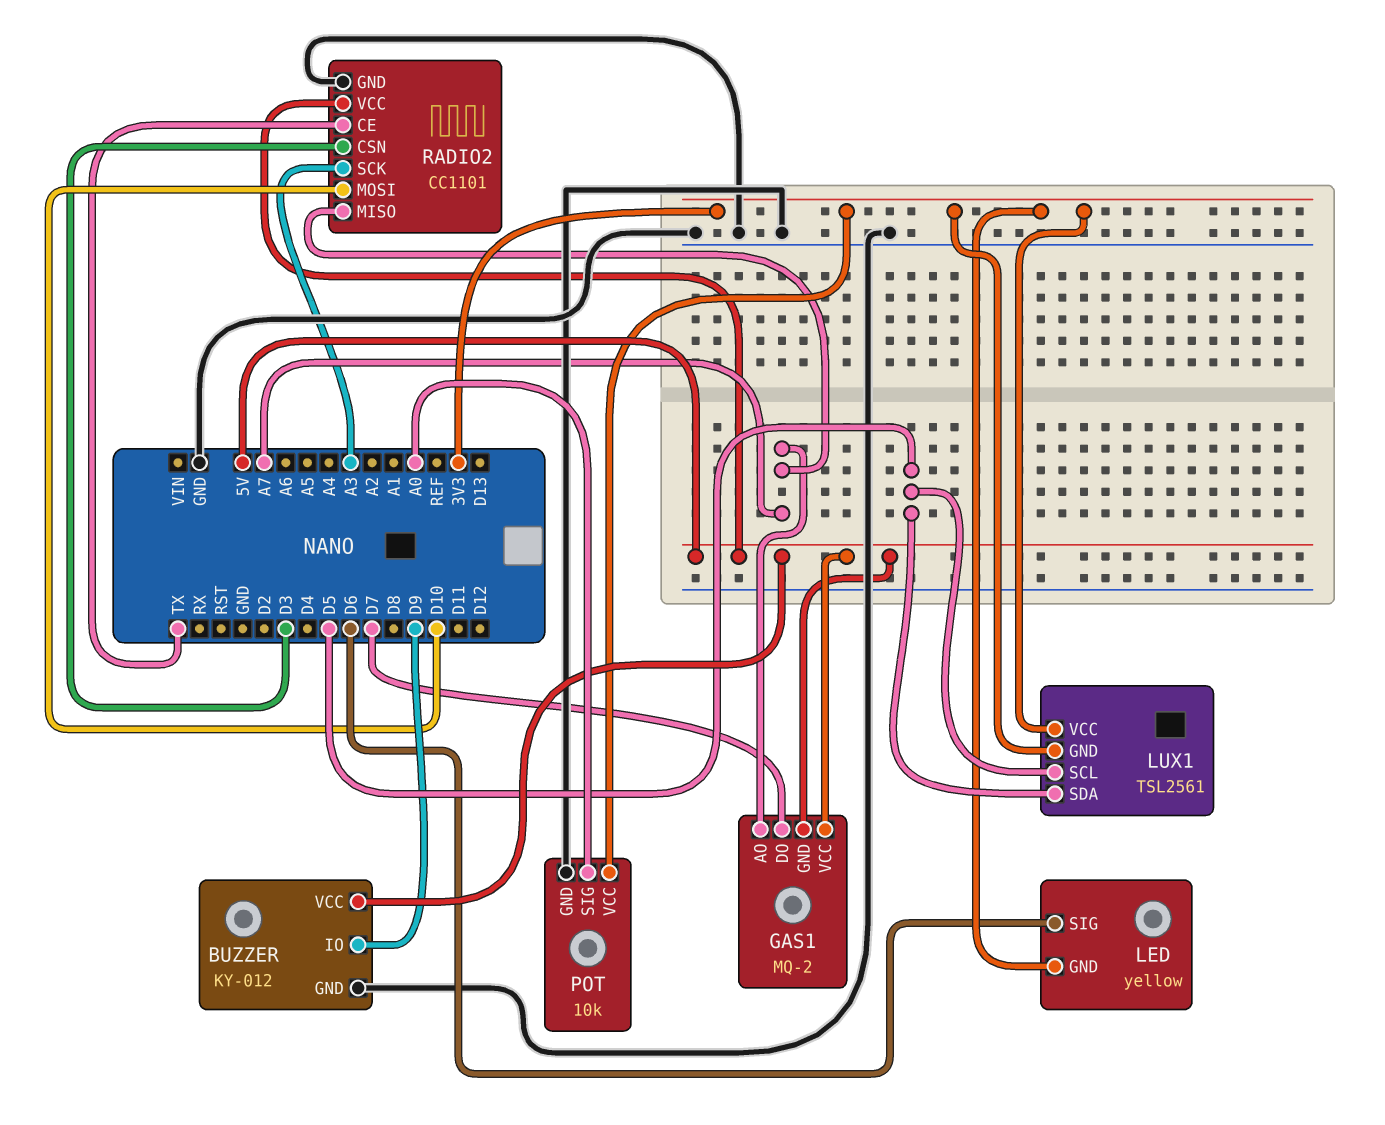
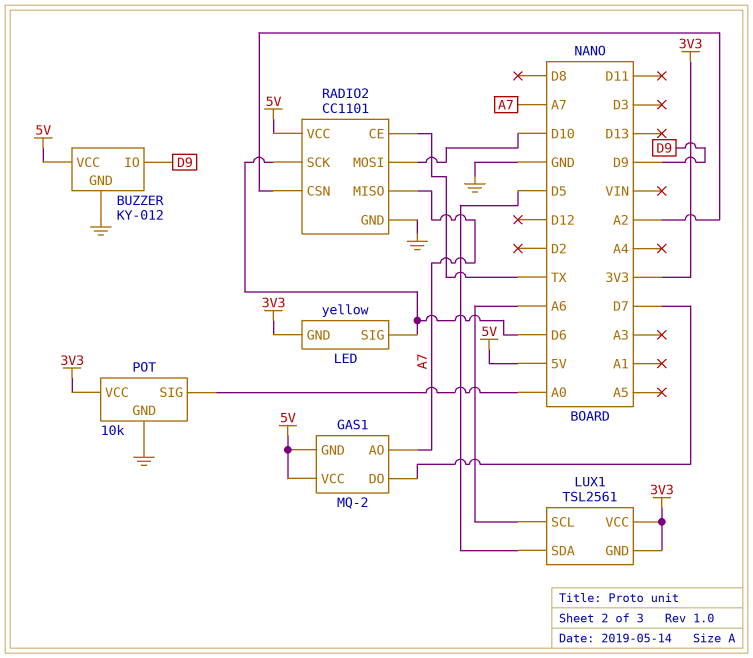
LUX1 pin SCL: D5 -> A6
RADIO2 pin CSN: D3 -> A2
RADIO2 pin SCK: A3 -> D6

